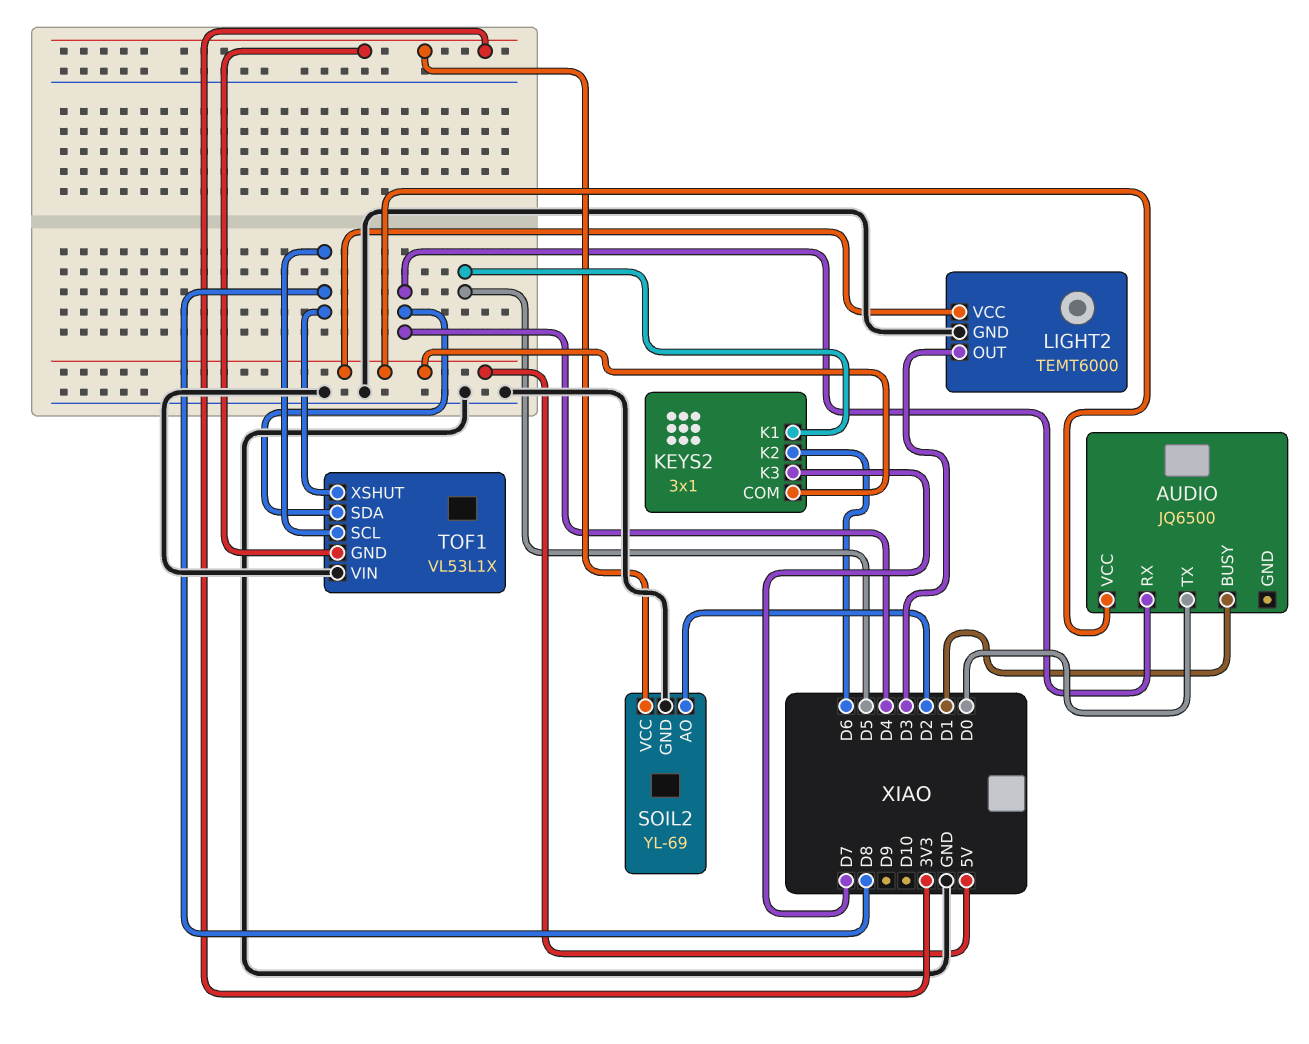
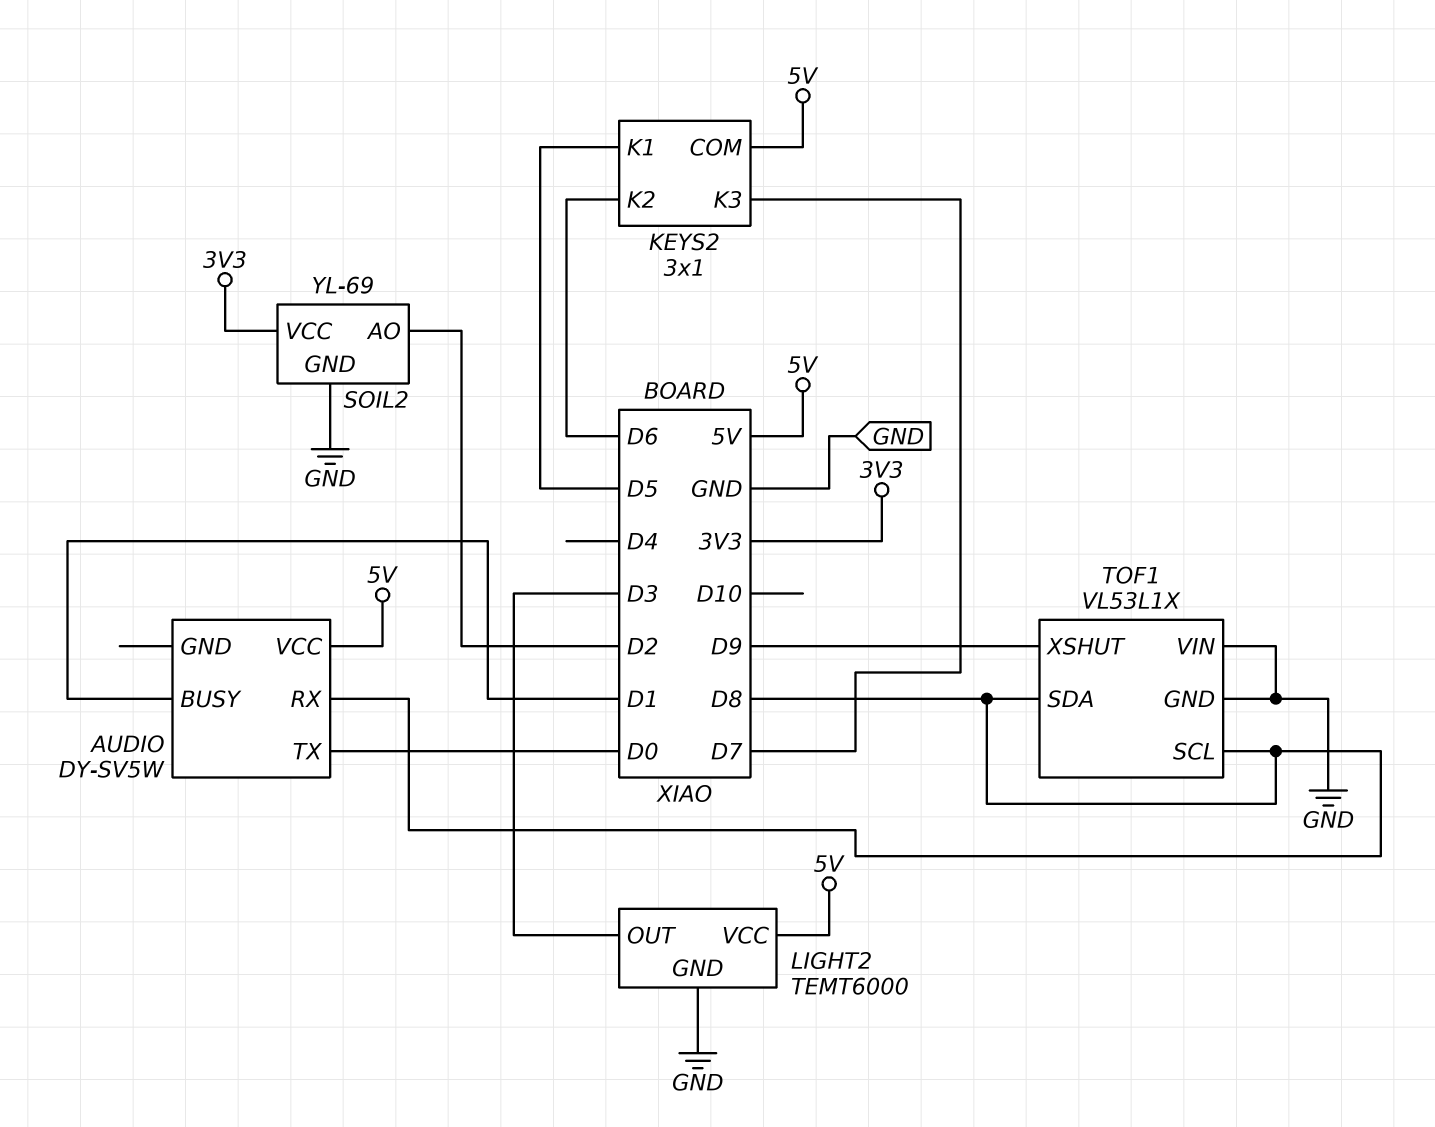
AUDIO: JQ6500 -> DY-SV5W
AUDIO pin RX: D4 -> D8
TOF1 pin GND: 3V3 -> GND
TOF1 pin SDA: D4 -> D8
TOF1 pin XSHUT: D8 -> D9

